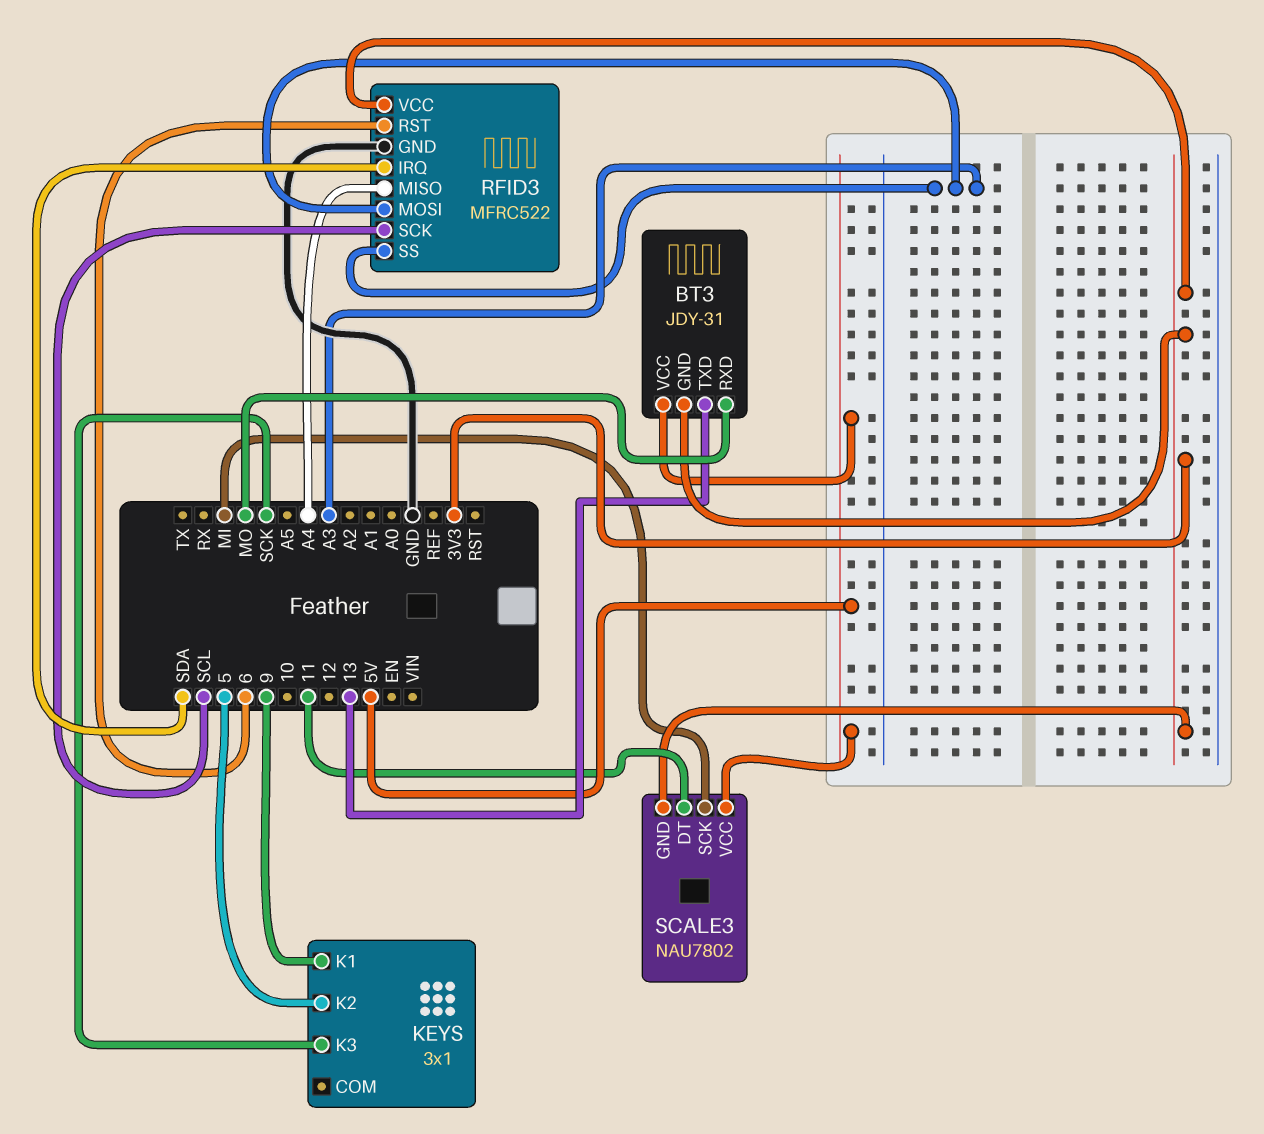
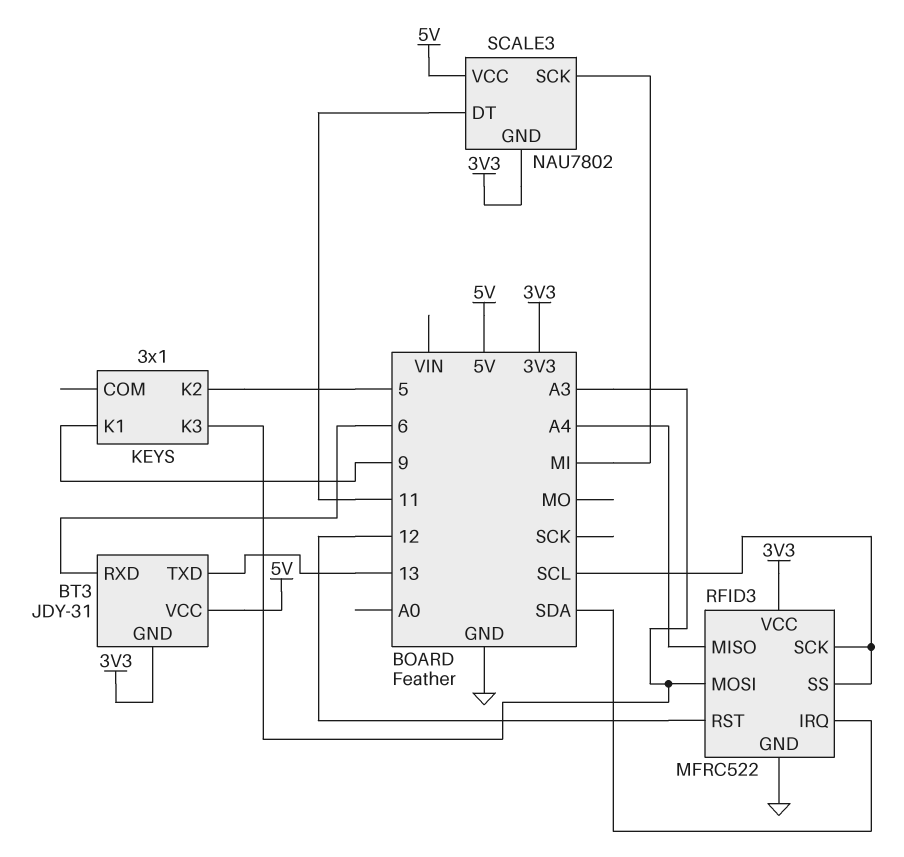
BT3 pin RXD: MO -> 6
KEYS pin K3: SCK -> A3
RFID3 pin RST: 6 -> 12
RFID3 pin SS: A3 -> SCL

